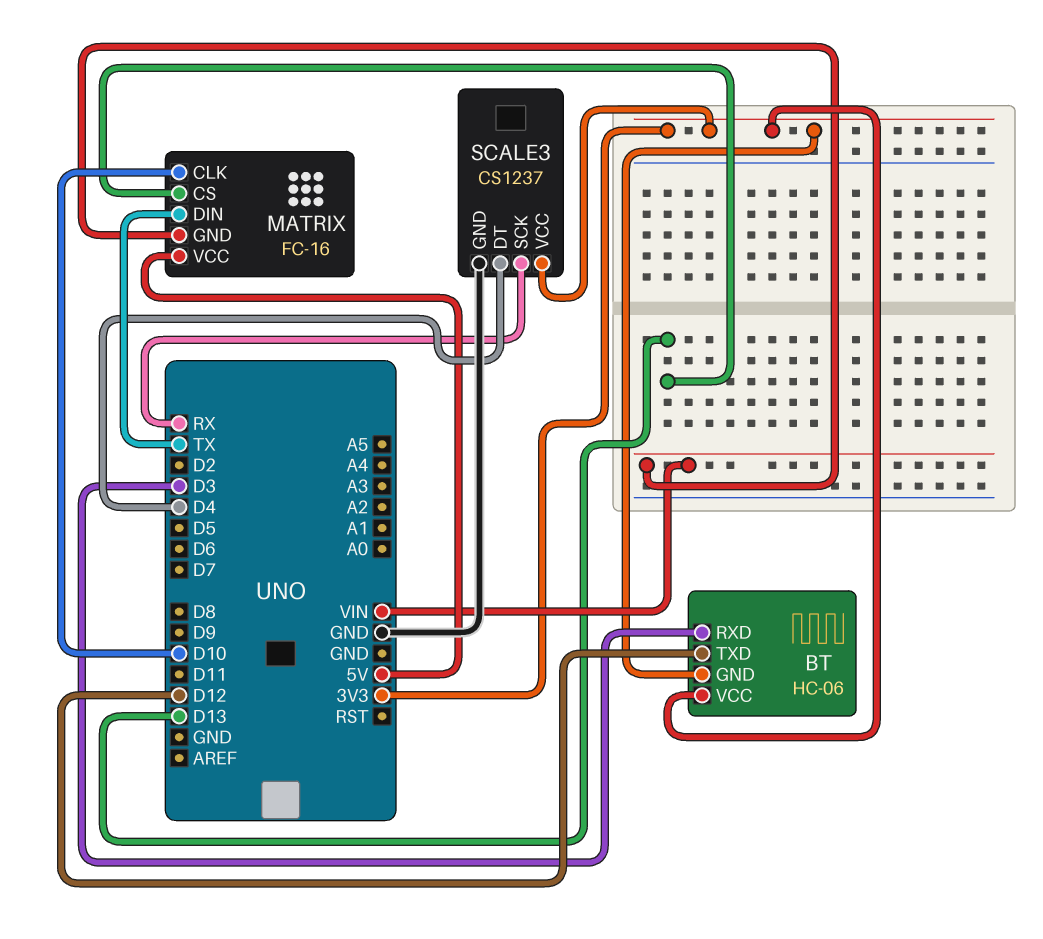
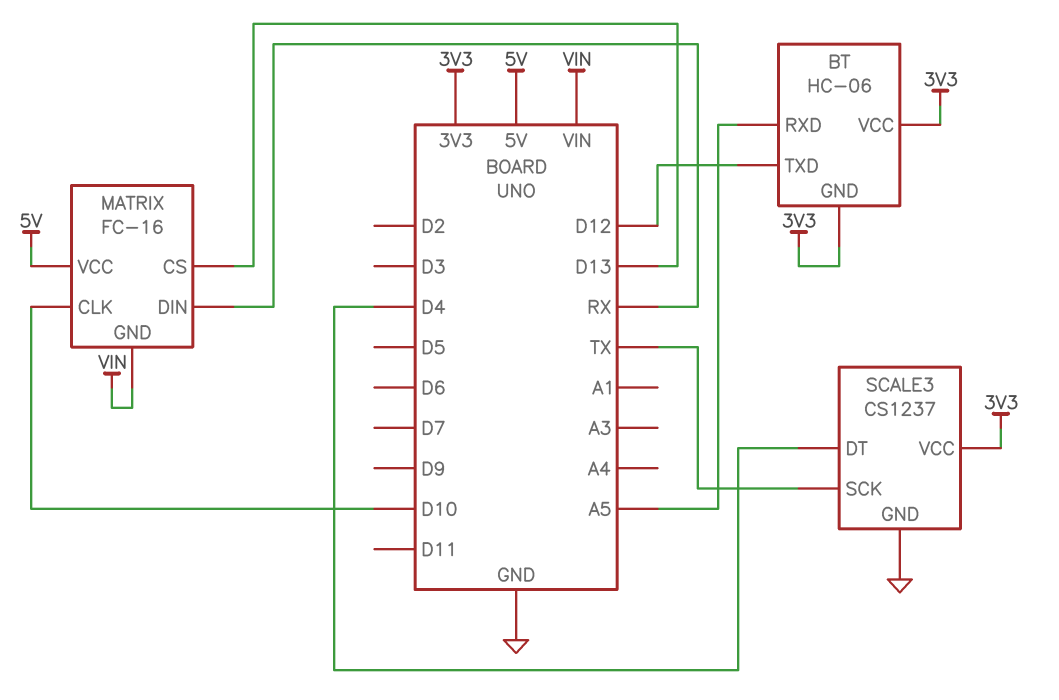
BT pin RXD: D3 -> A5
MATRIX pin DIN: TX -> RX
SCALE3 pin SCK: RX -> TX

